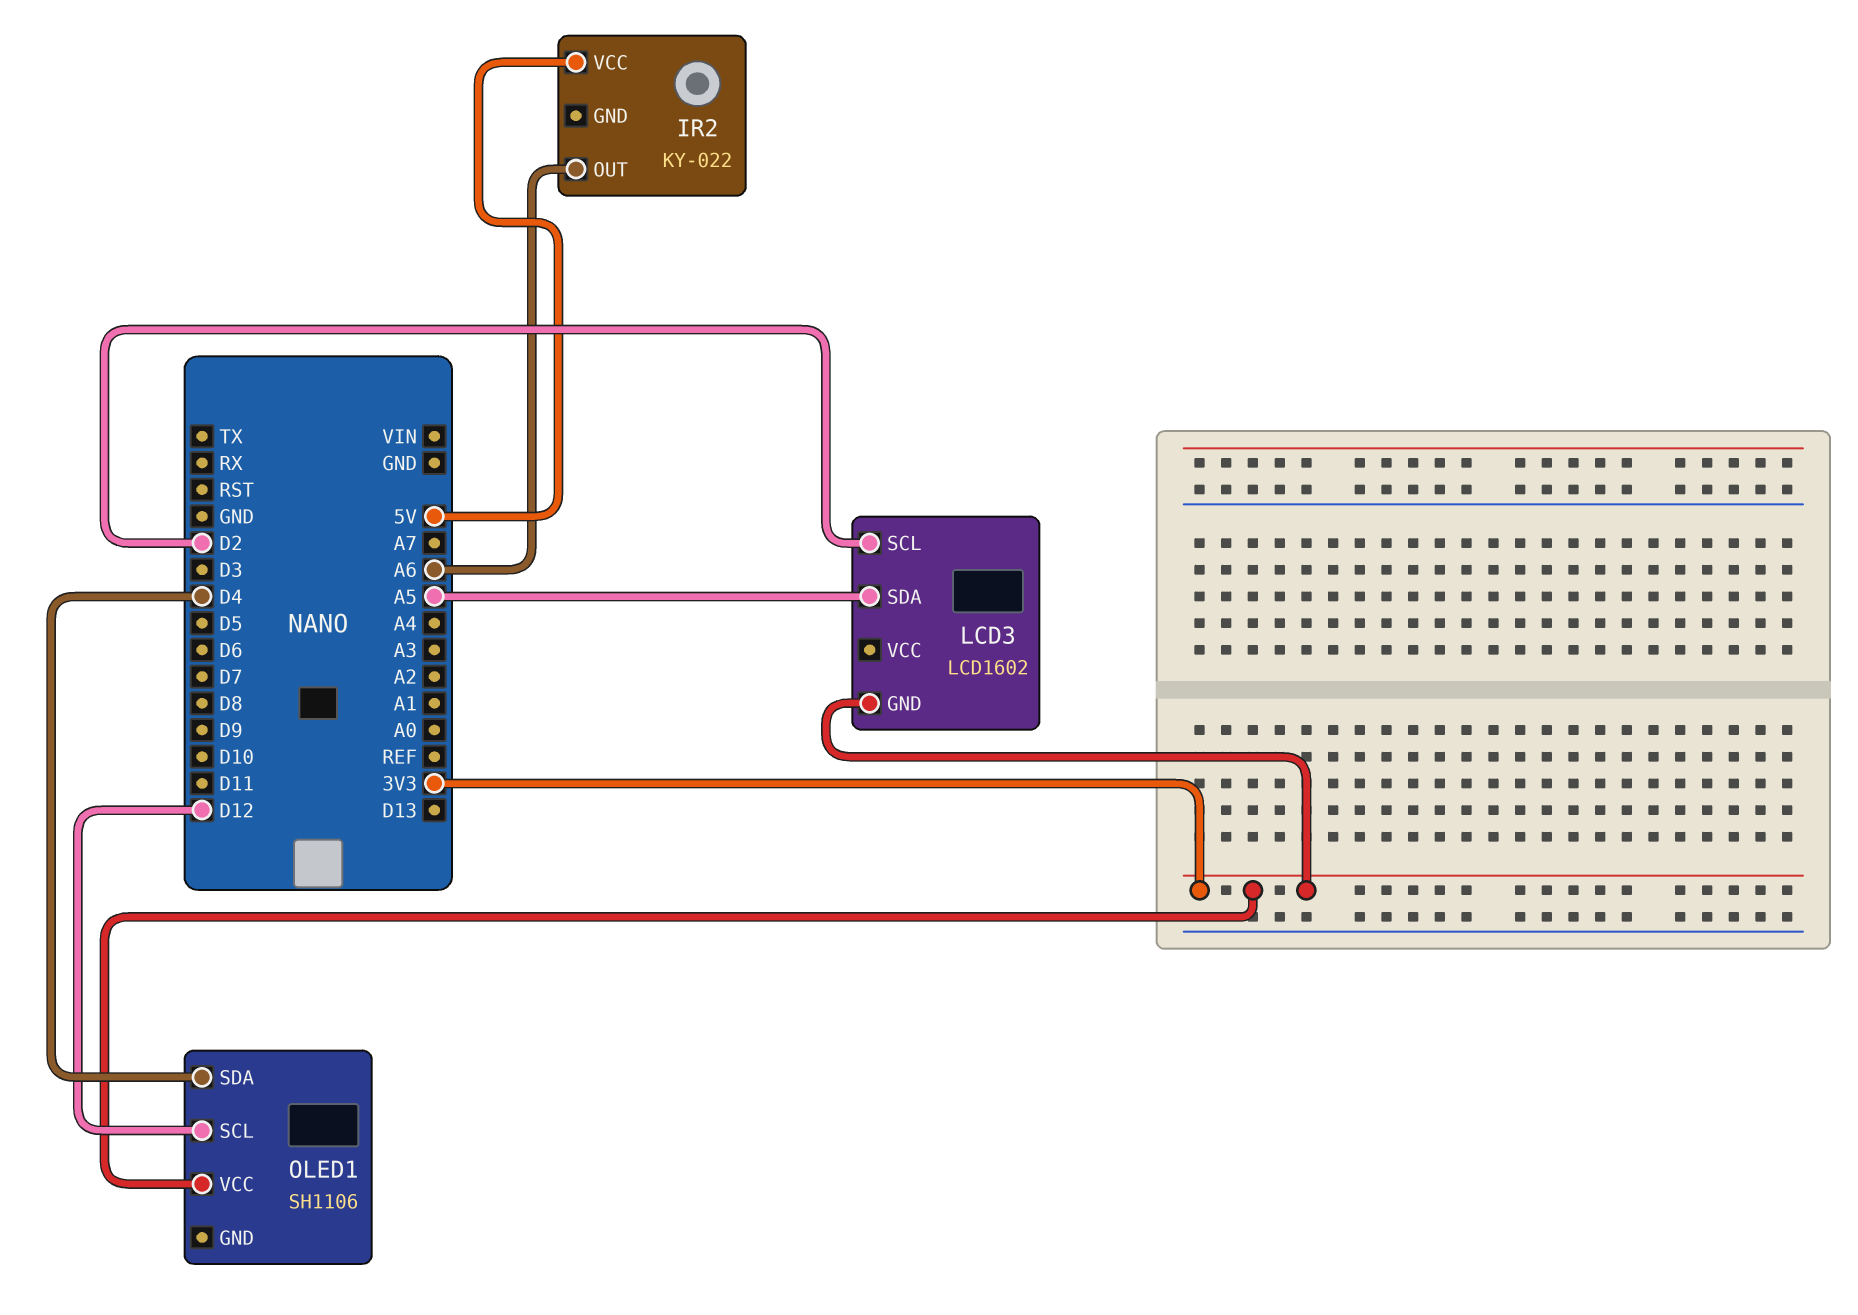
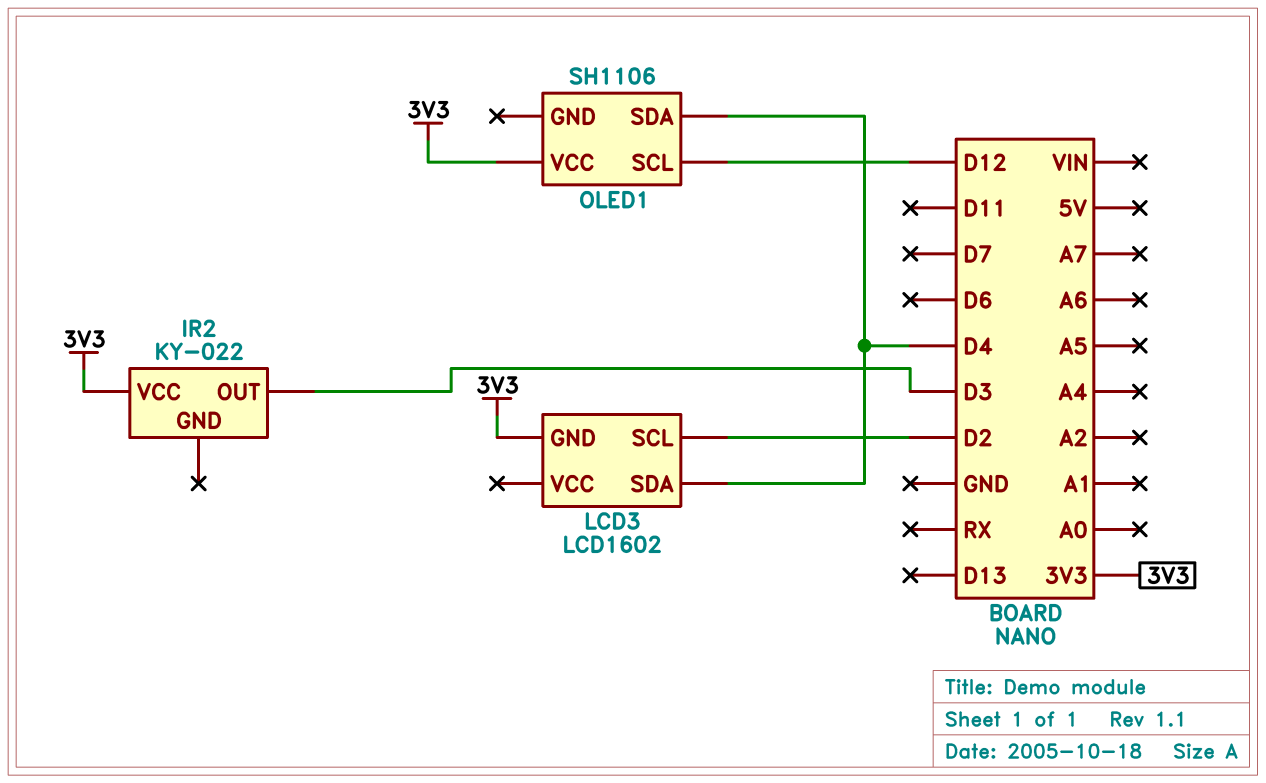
IR2 pin OUT: A6 -> D3
IR2 pin VCC: 5V -> 3V3
LCD3 pin SDA: A5 -> D4

